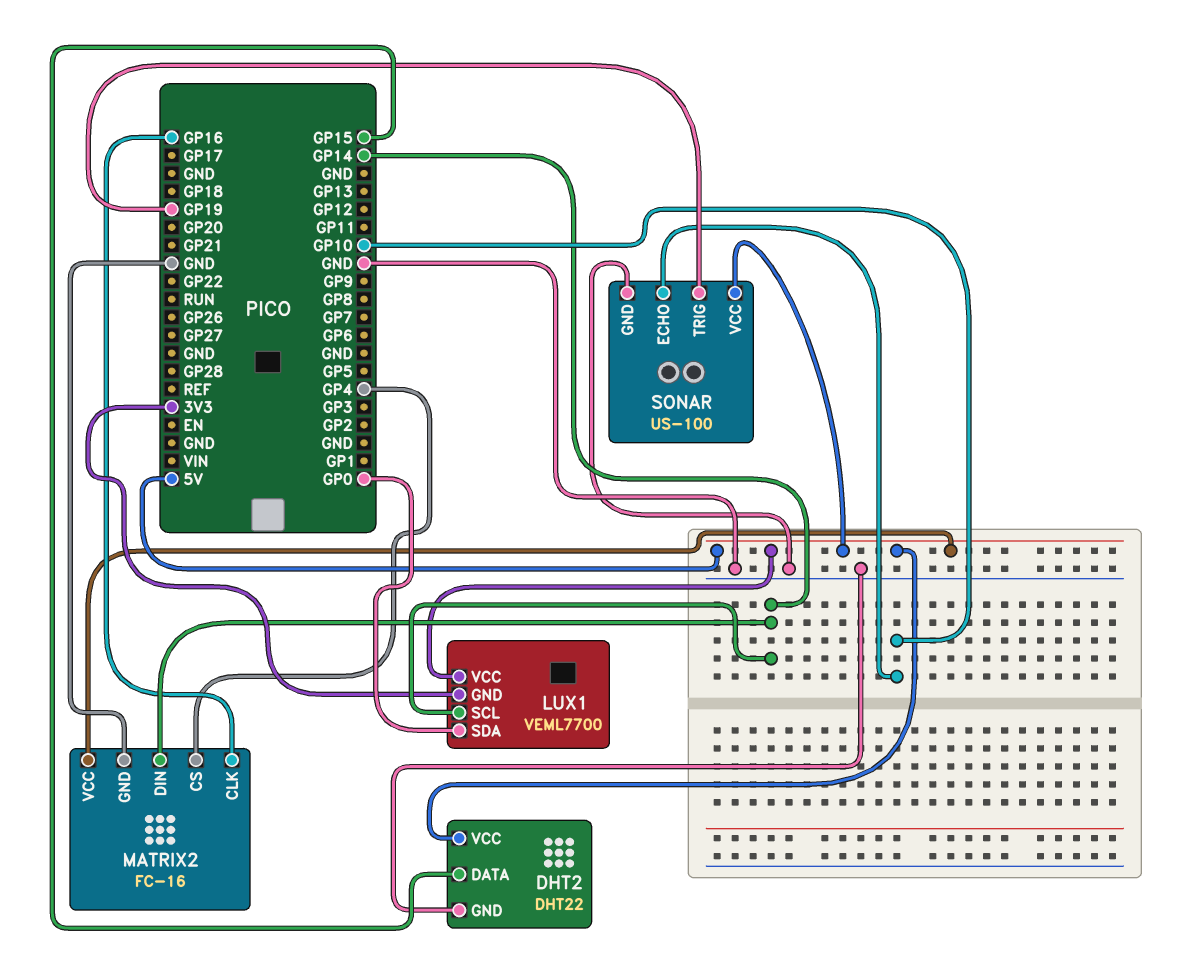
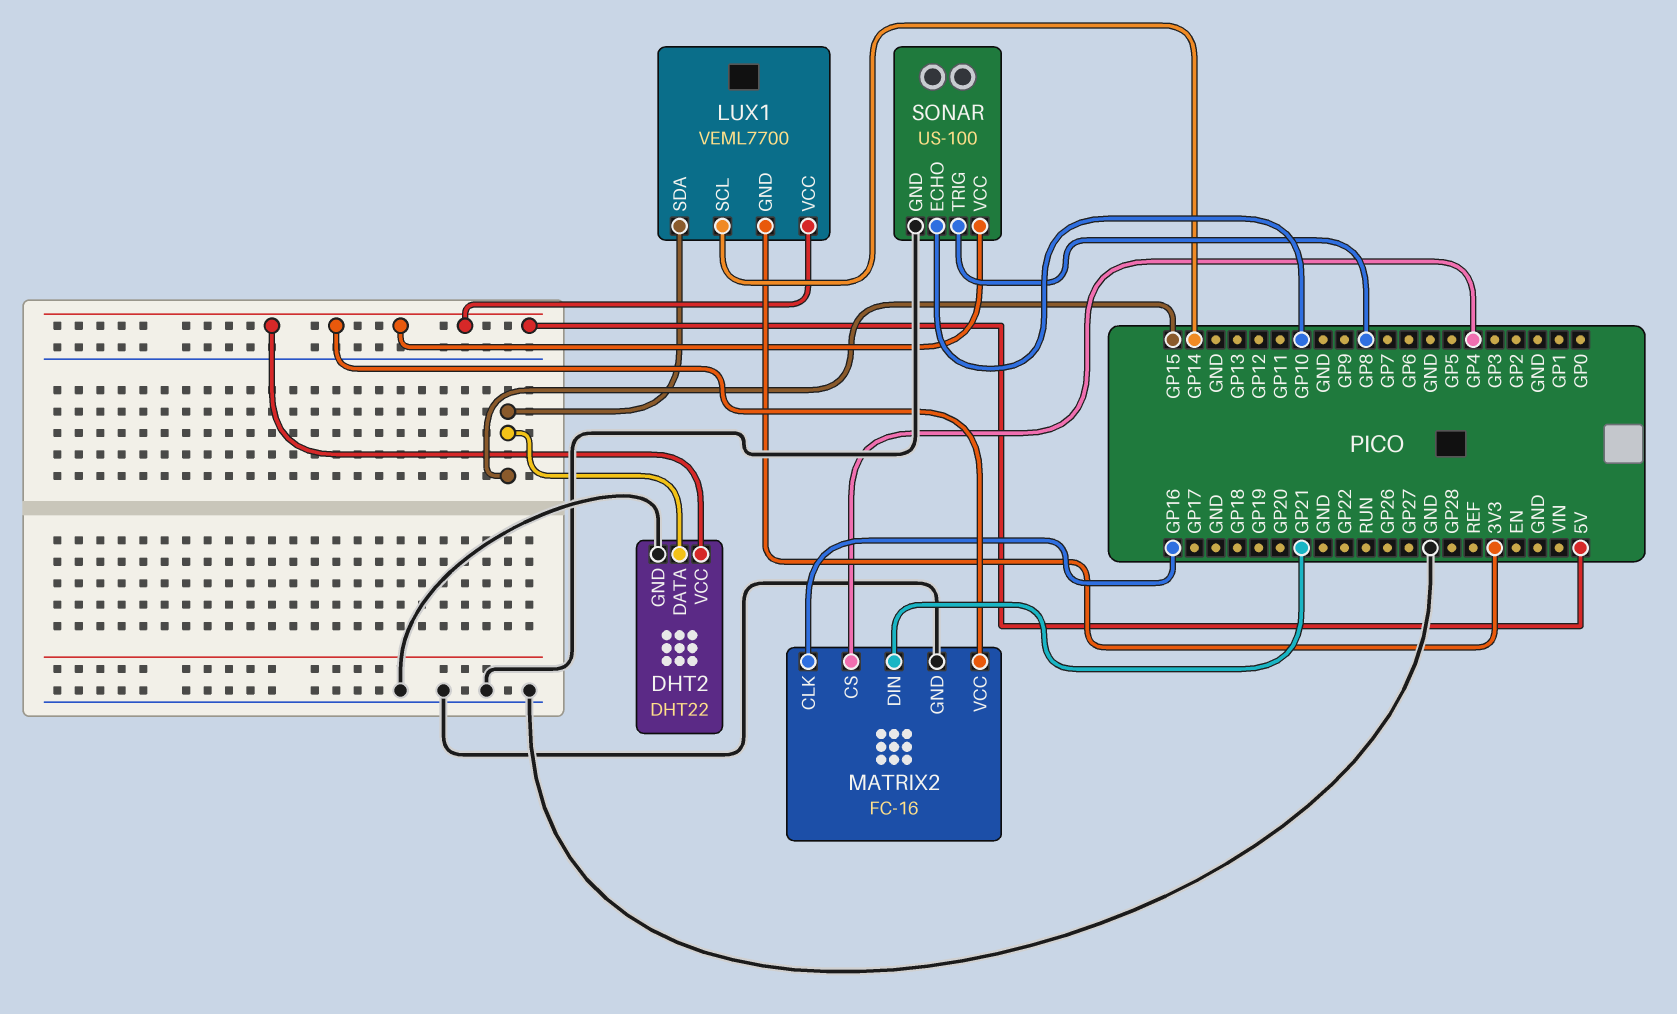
LUX1 pin SDA: GP0 -> GP15
MATRIX2 pin DIN: GP14 -> GP21
SONAR pin TRIG: GP19 -> GP8

